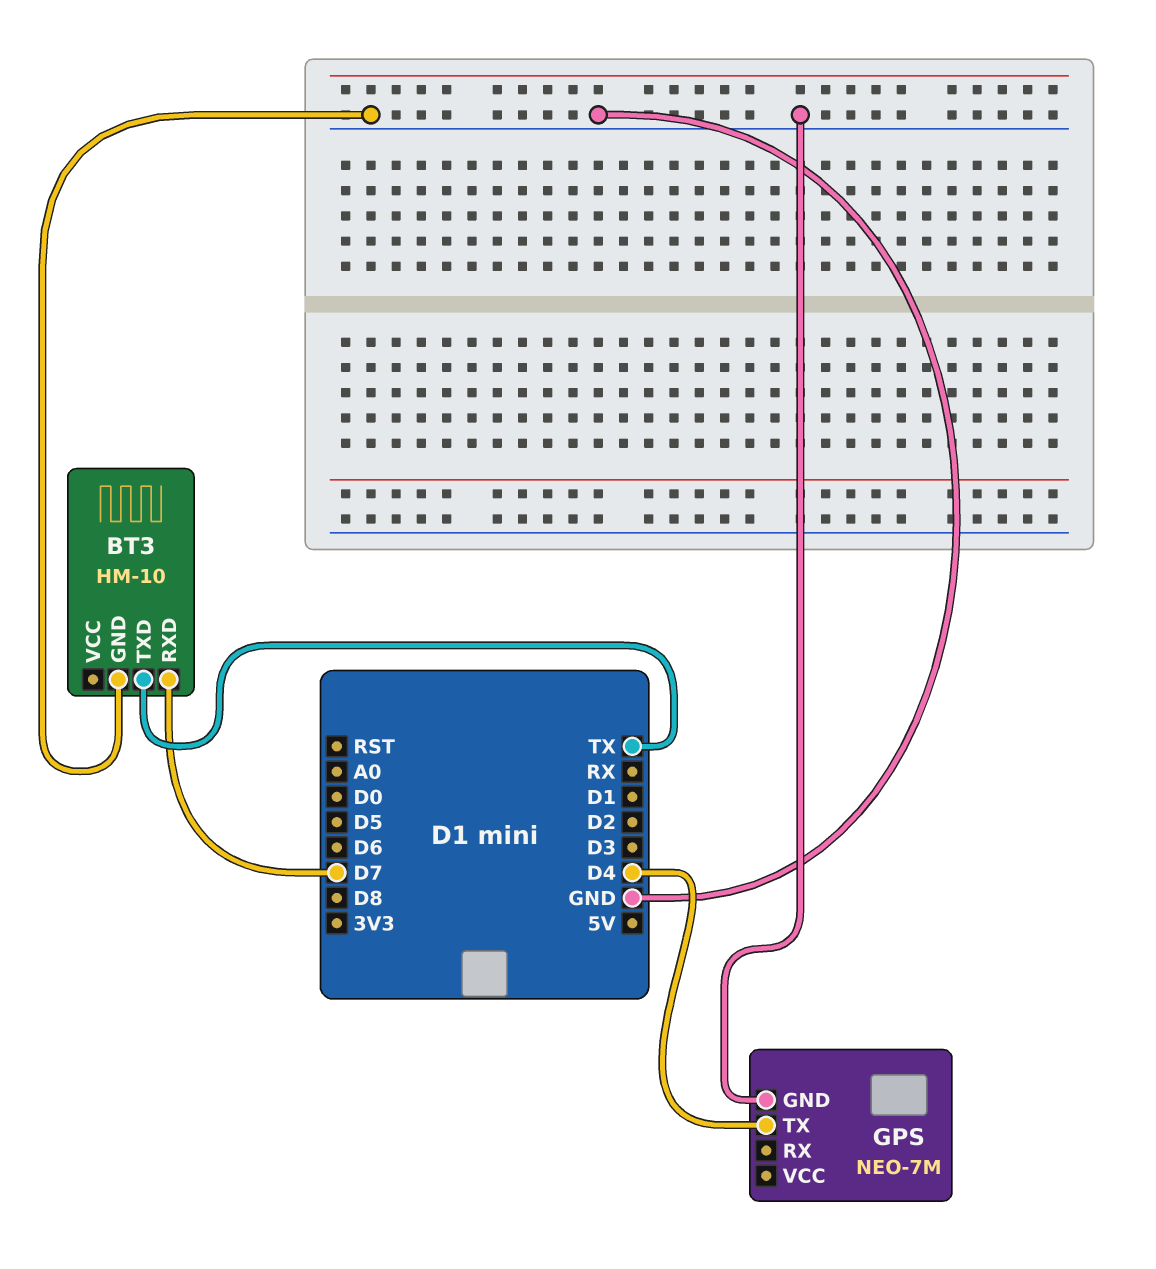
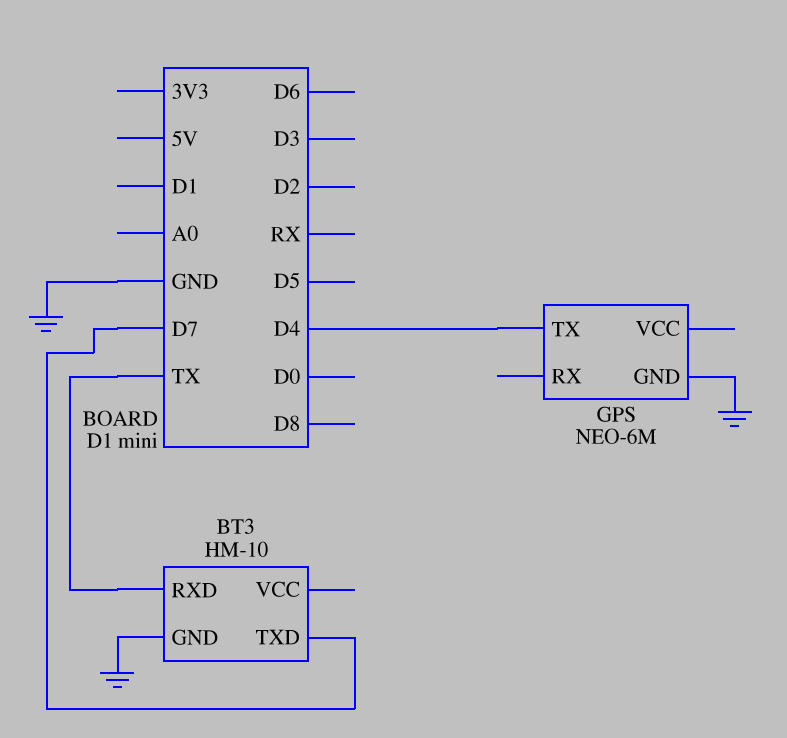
BT3 pin RXD: D7 -> TX
BT3 pin TXD: TX -> D7
GPS: NEO-7M -> NEO-6M

